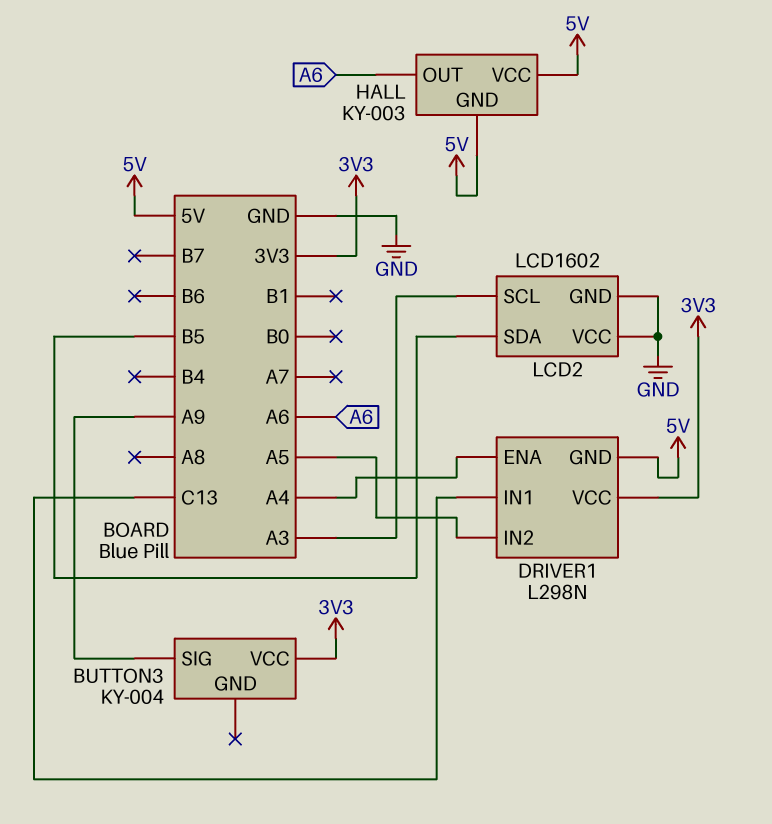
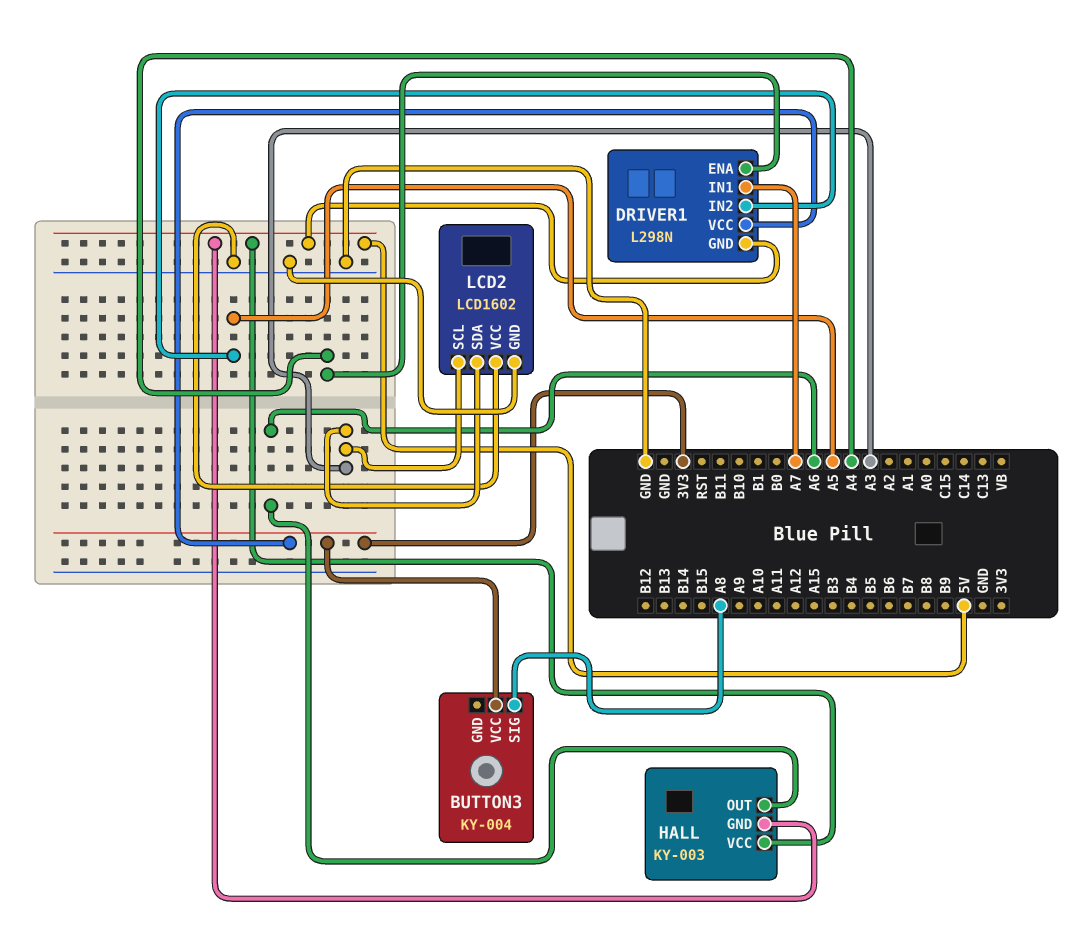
BUTTON3 pin SIG: A9 -> A8
DRIVER1 pin IN1: C13 -> A7
LCD2 pin SDA: B5 -> A3

